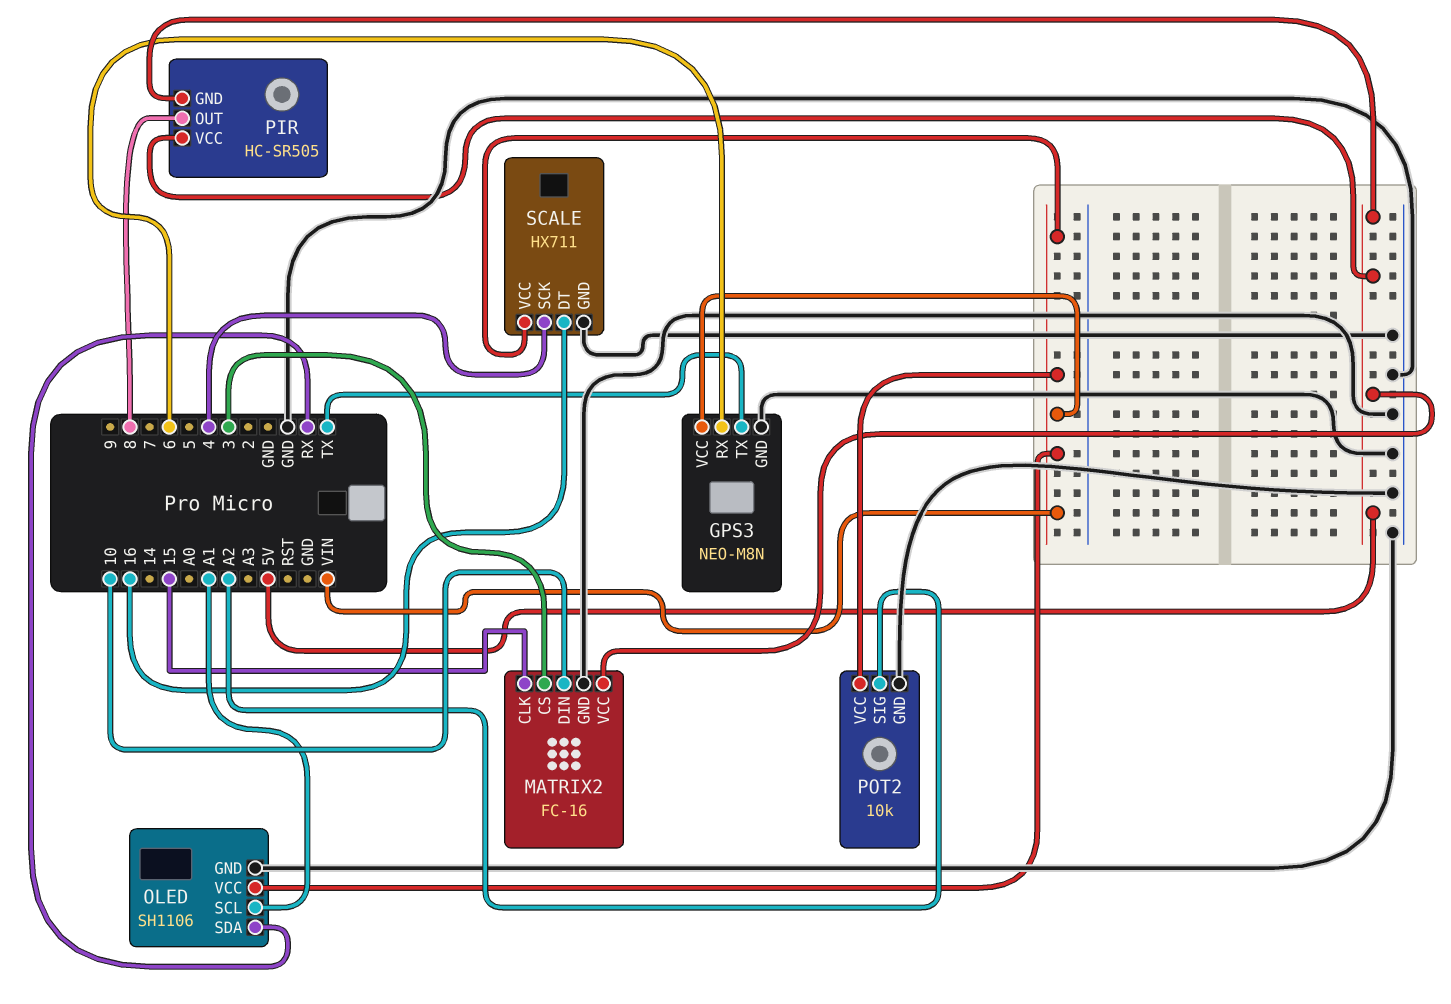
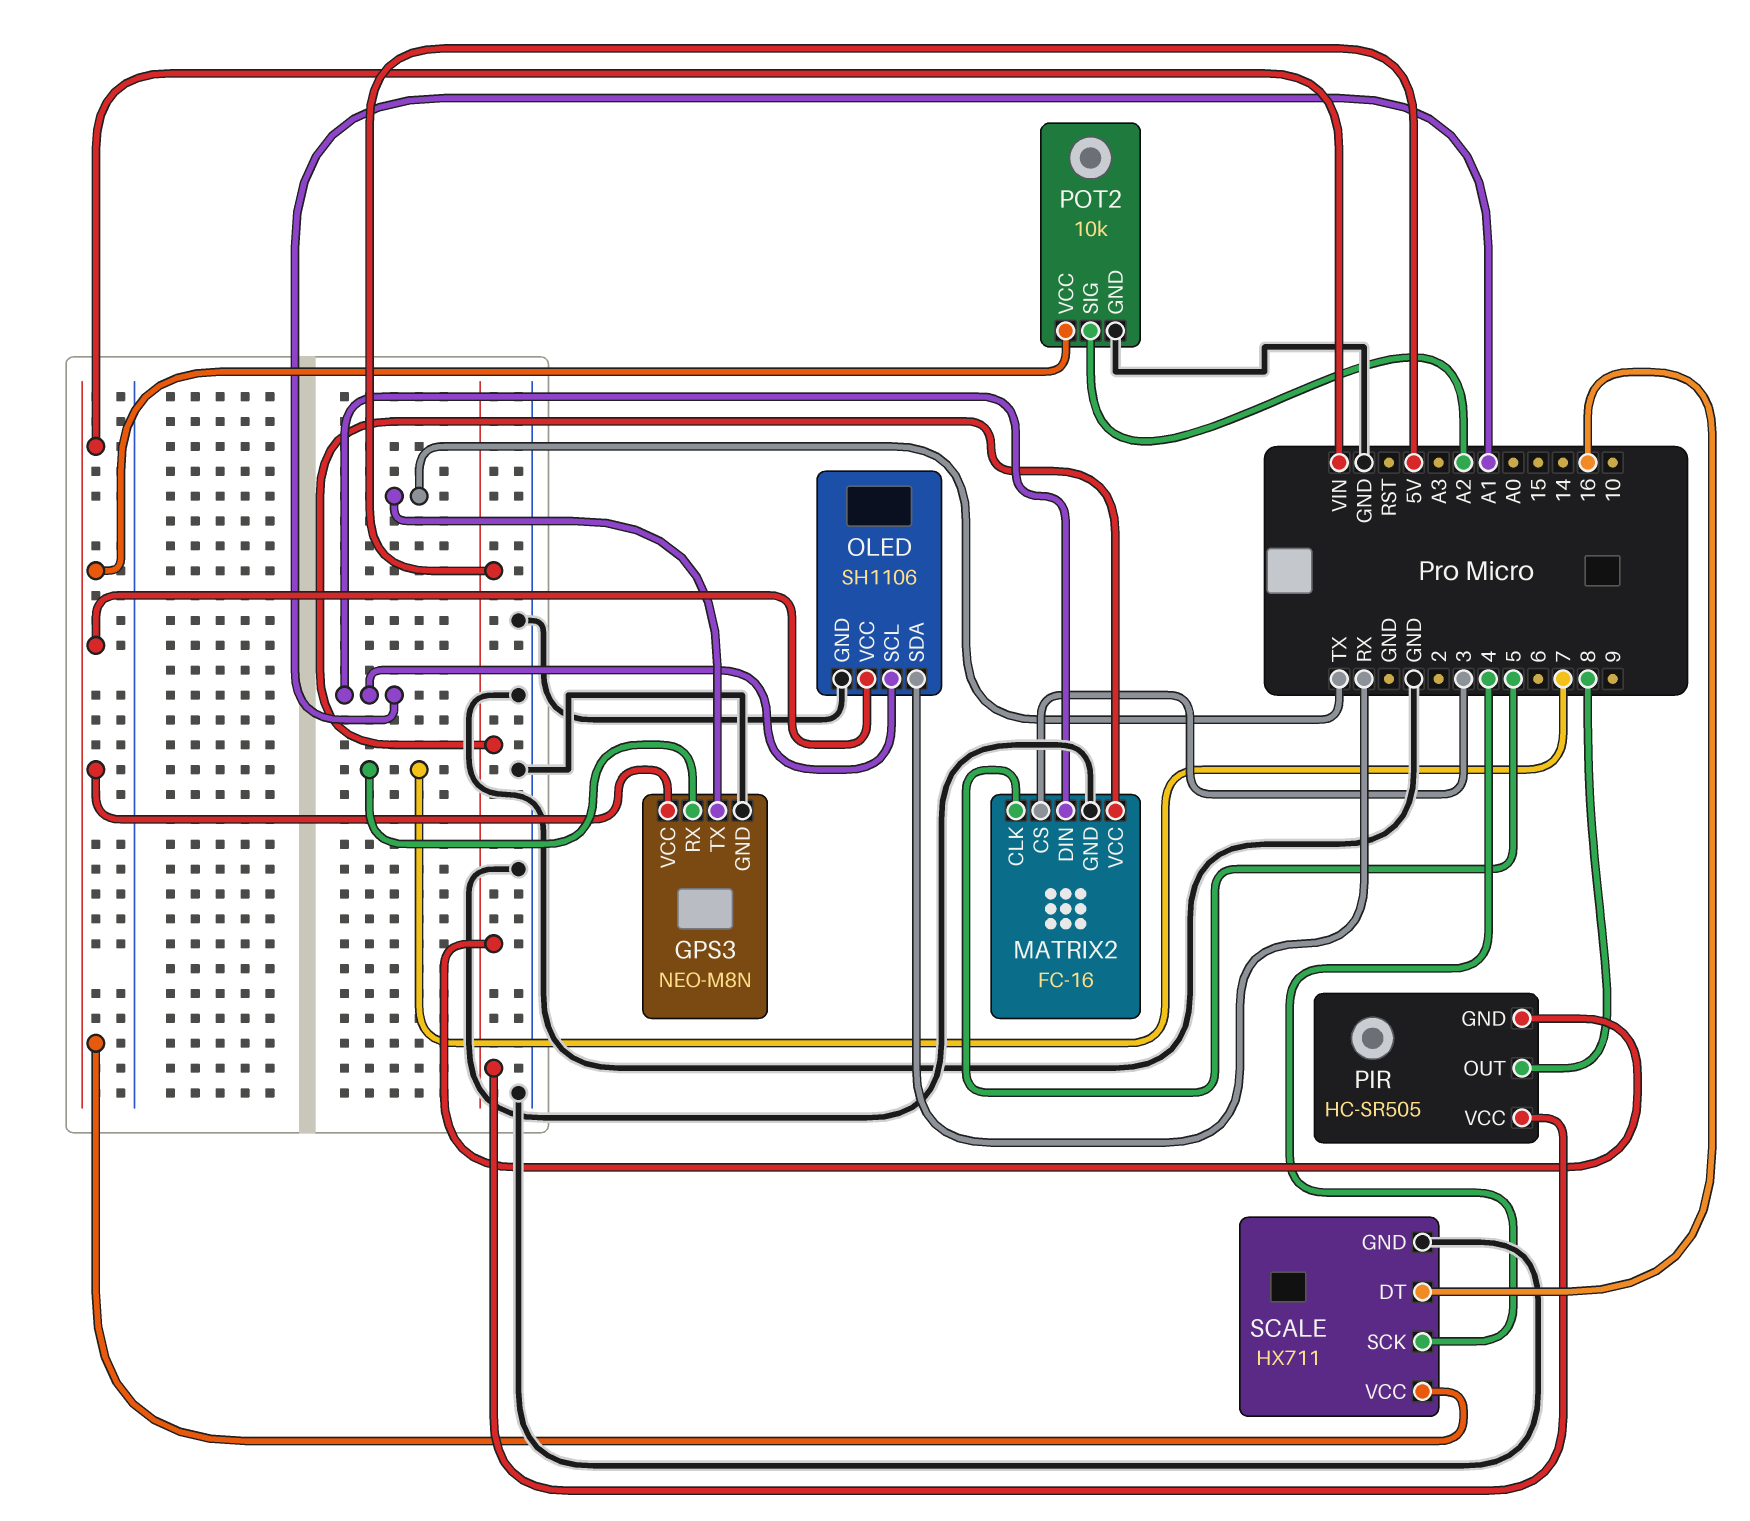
GPS3 pin RX: 6 -> 7
MATRIX2 pin CLK: 15 -> 5
MATRIX2 pin DIN: 10 -> A1

